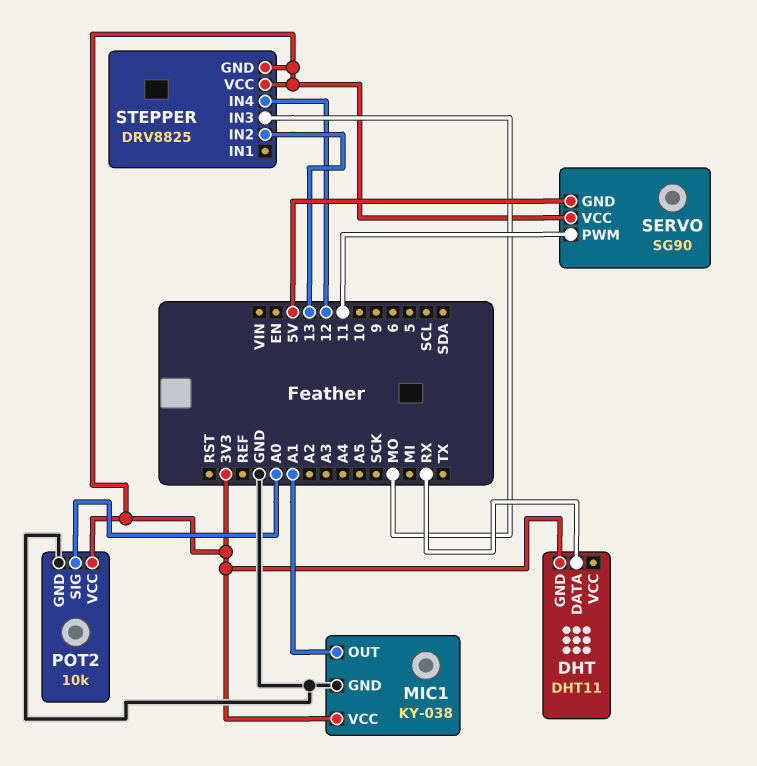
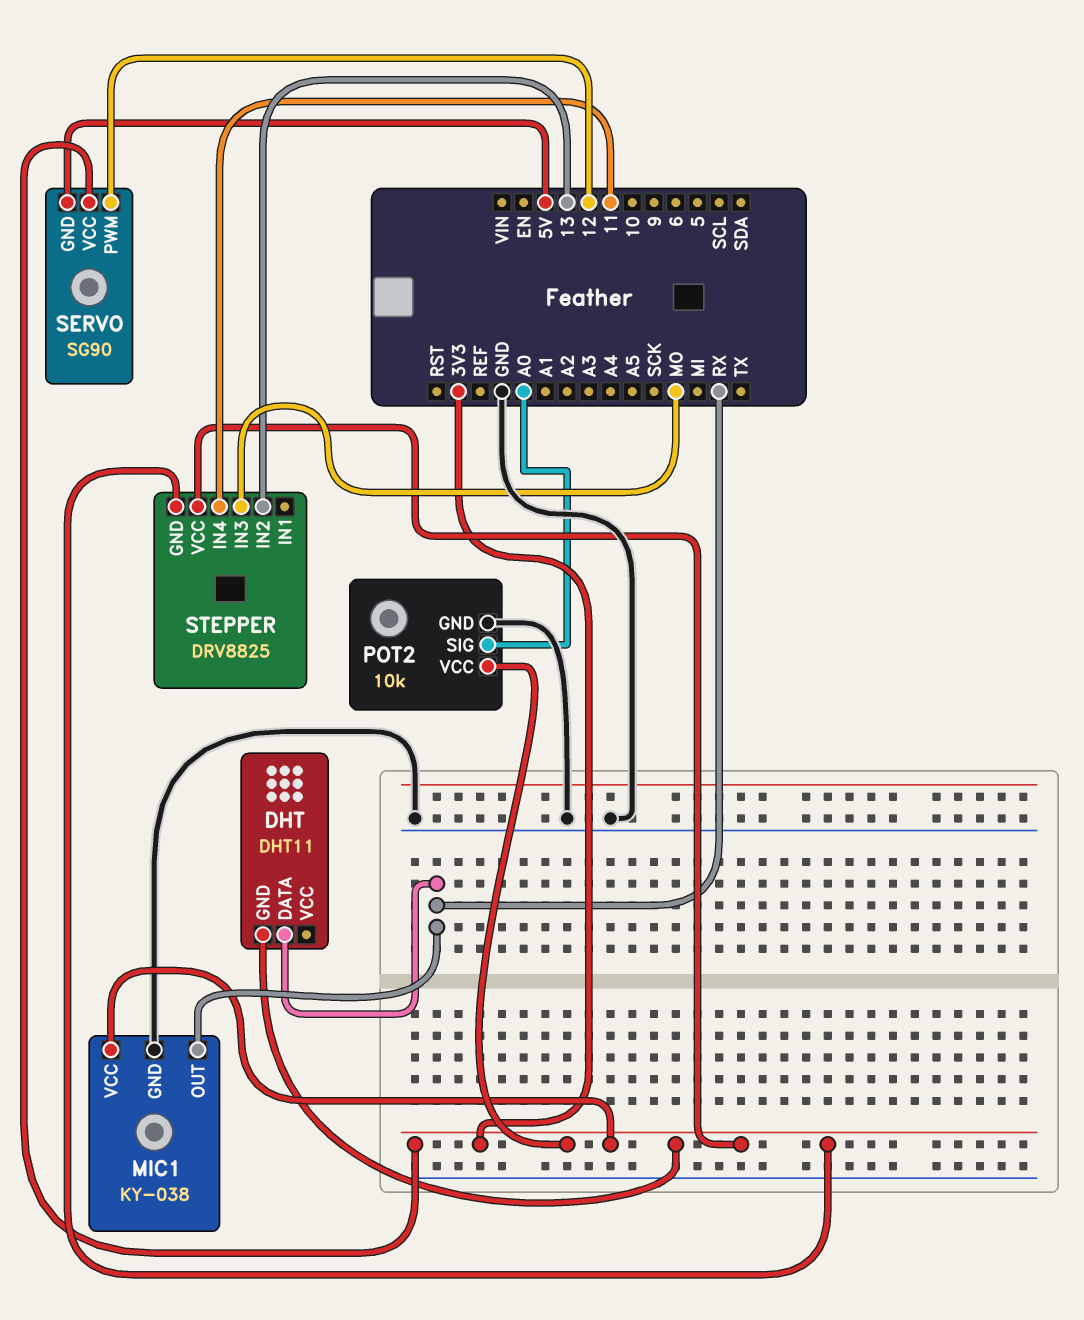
MIC1 pin OUT: A1 -> RX
SERVO pin PWM: 11 -> 12
STEPPER pin IN4: 12 -> 11

